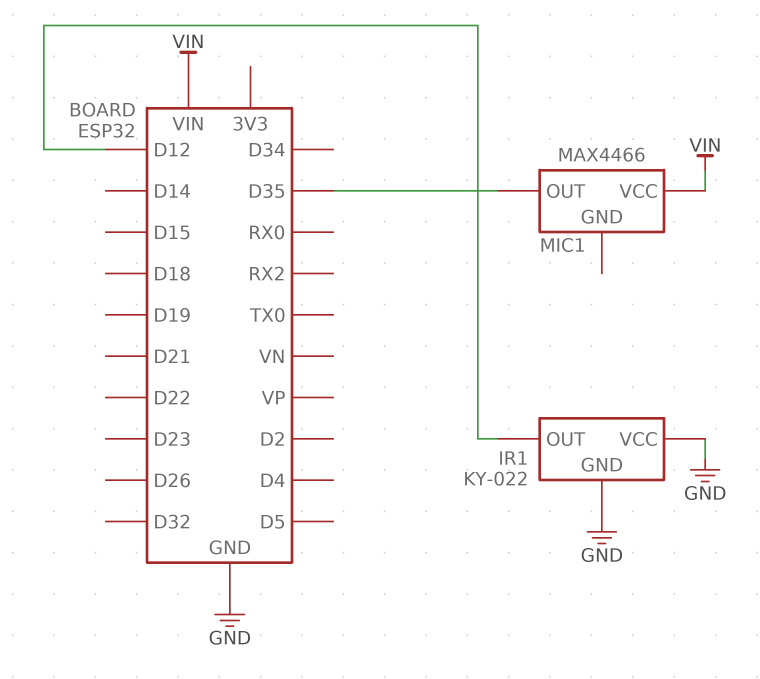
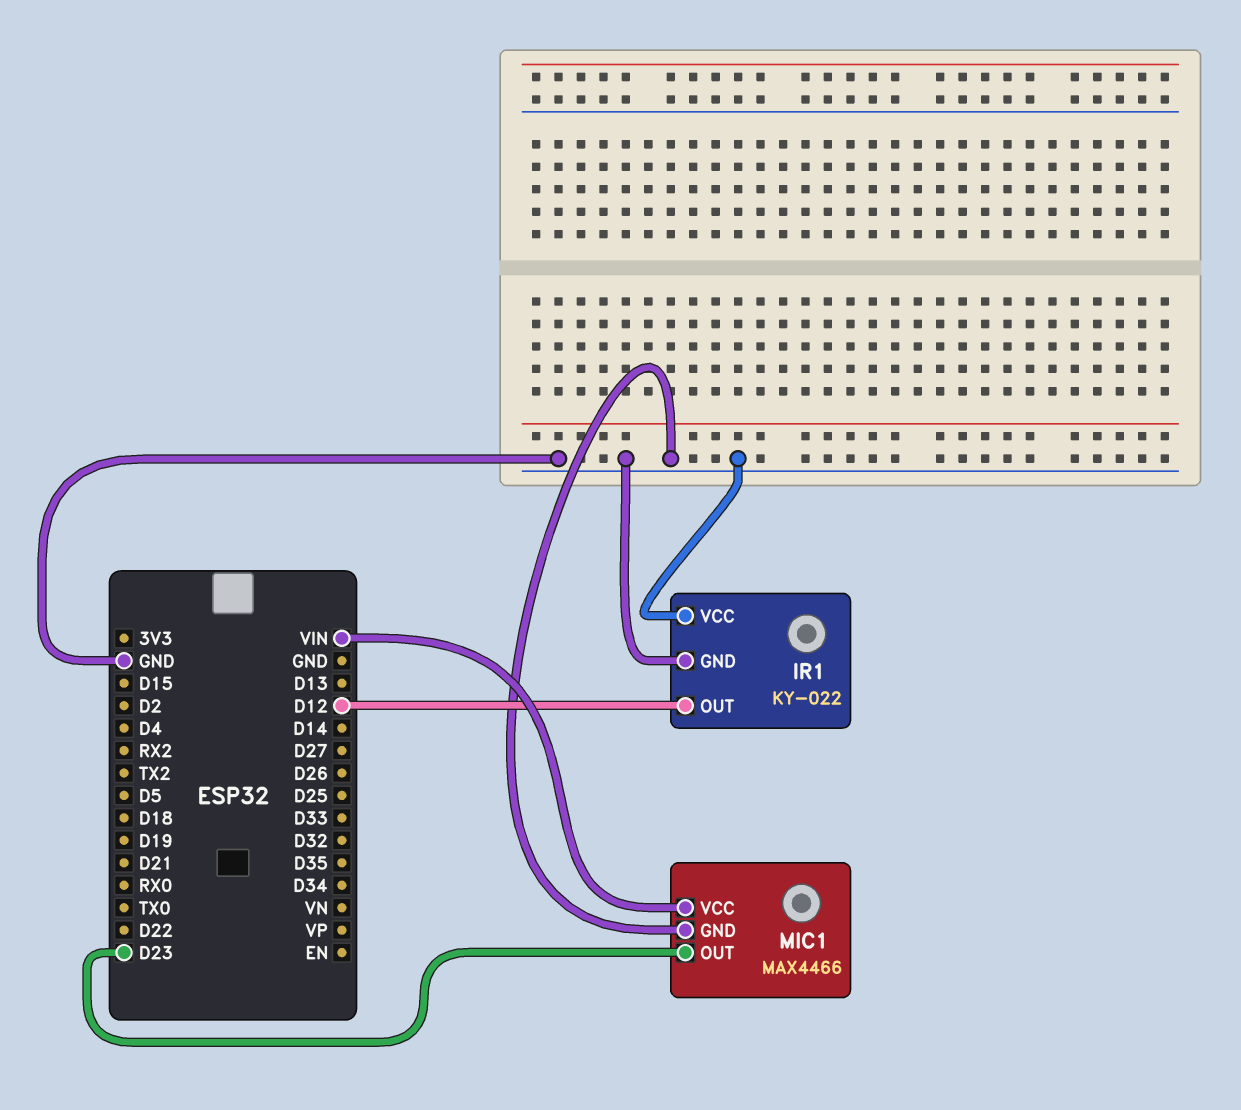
MIC1 pin GND: none -> GND
MIC1 pin OUT: D35 -> D23

